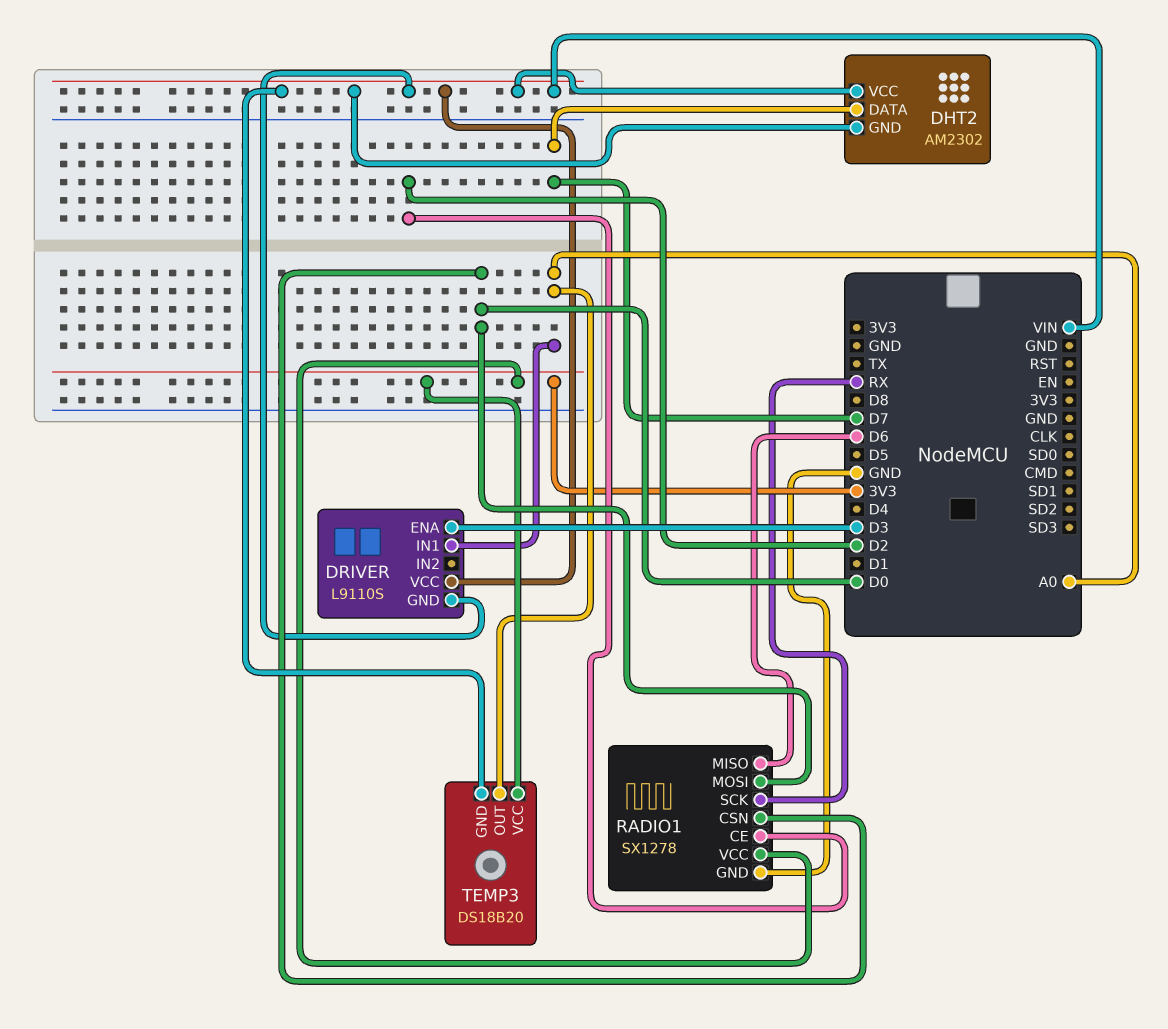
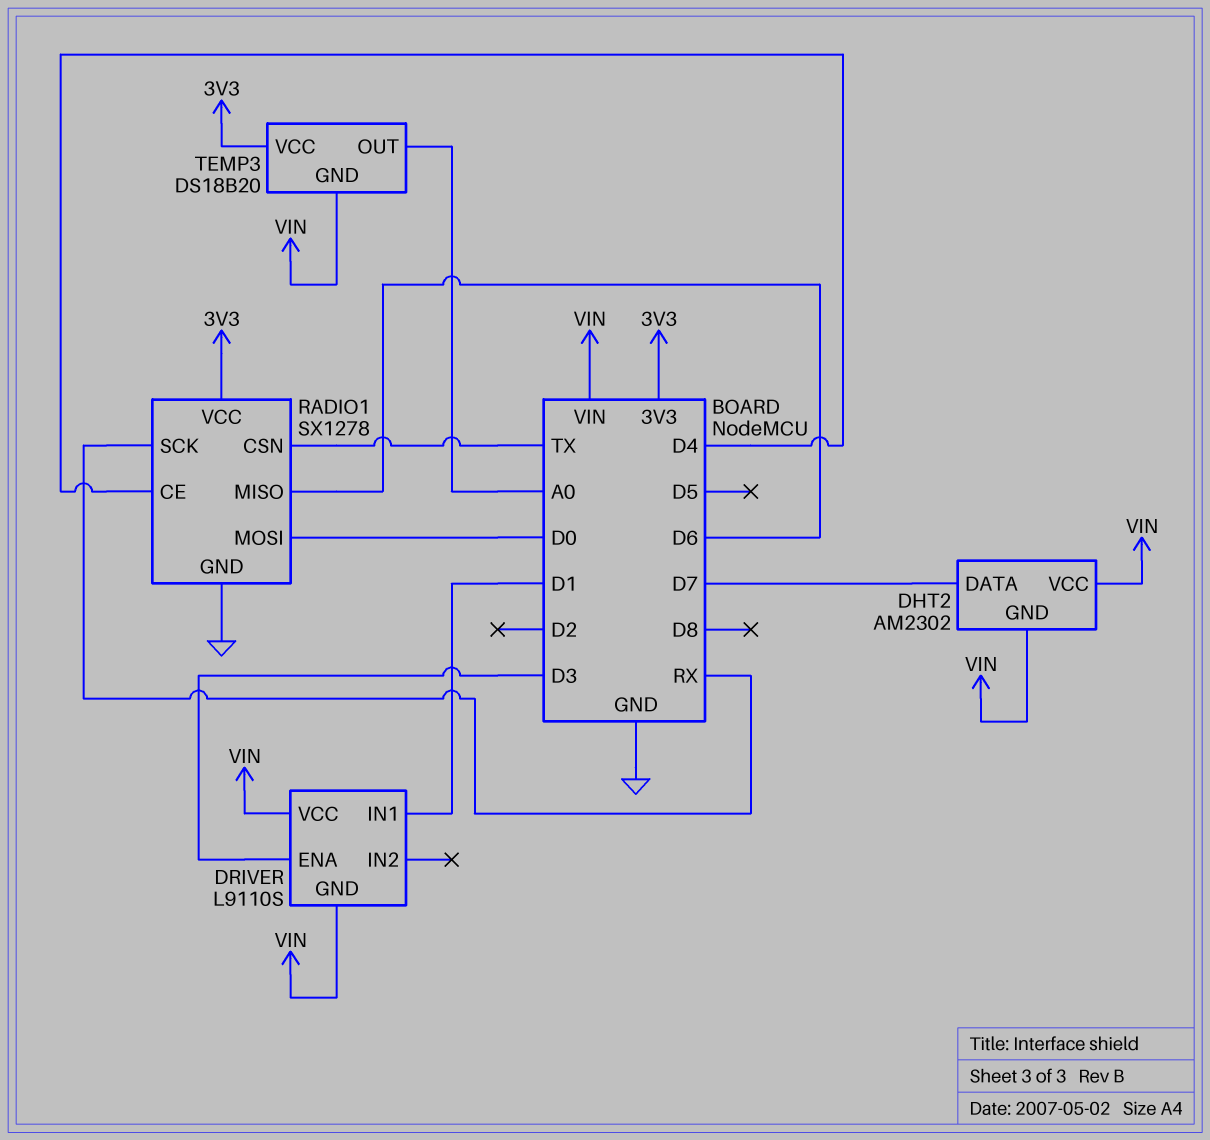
DRIVER pin IN1: A0 -> D1
RADIO1 pin CE: D2 -> D4
RADIO1 pin CSN: D0 -> TX

